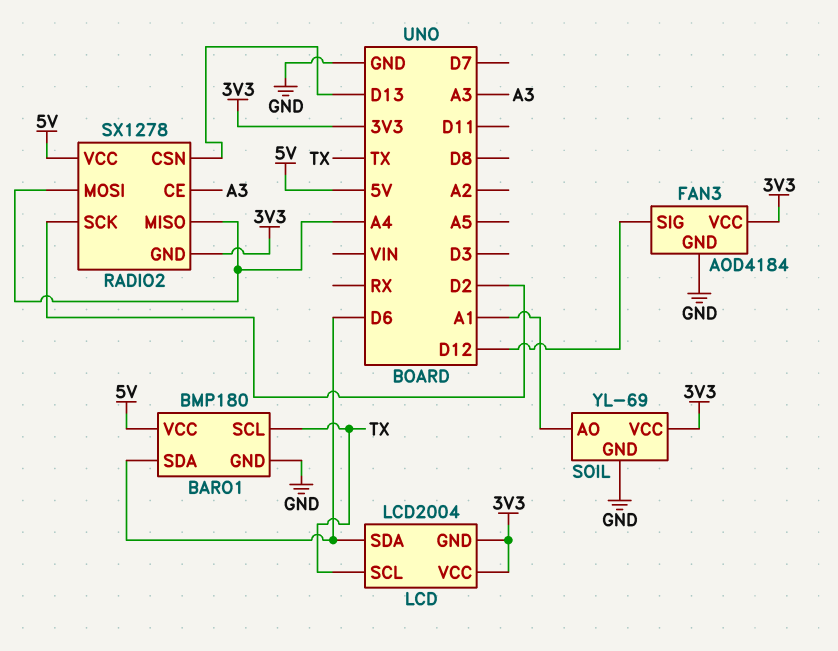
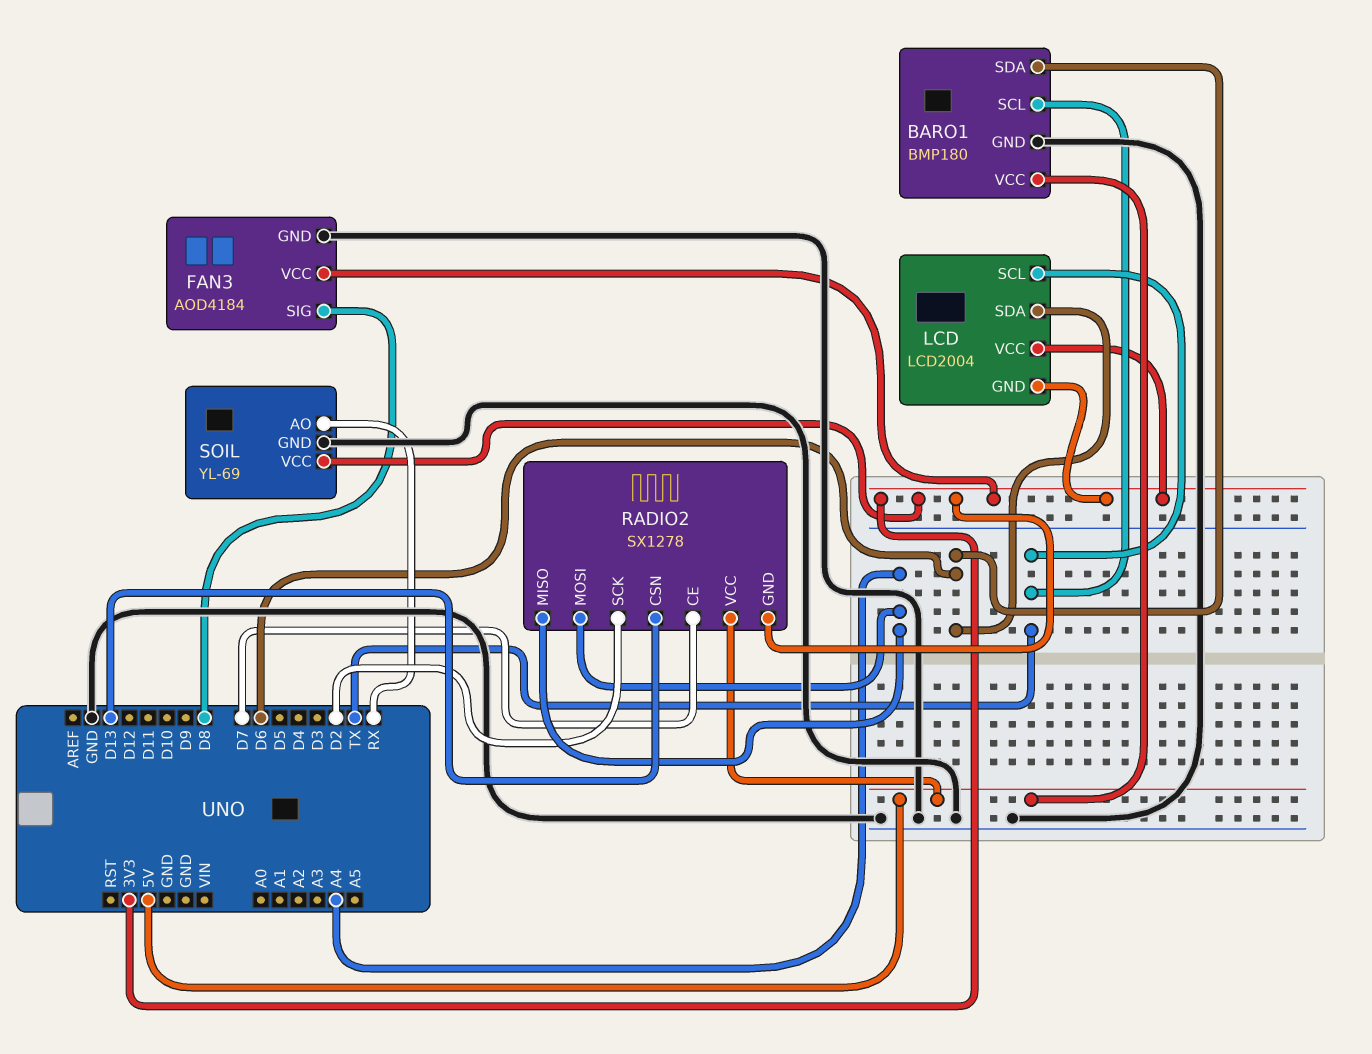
FAN3 pin SIG: D12 -> D8
RADIO2 pin CE: A3 -> D7
SOIL pin AO: A1 -> RX

